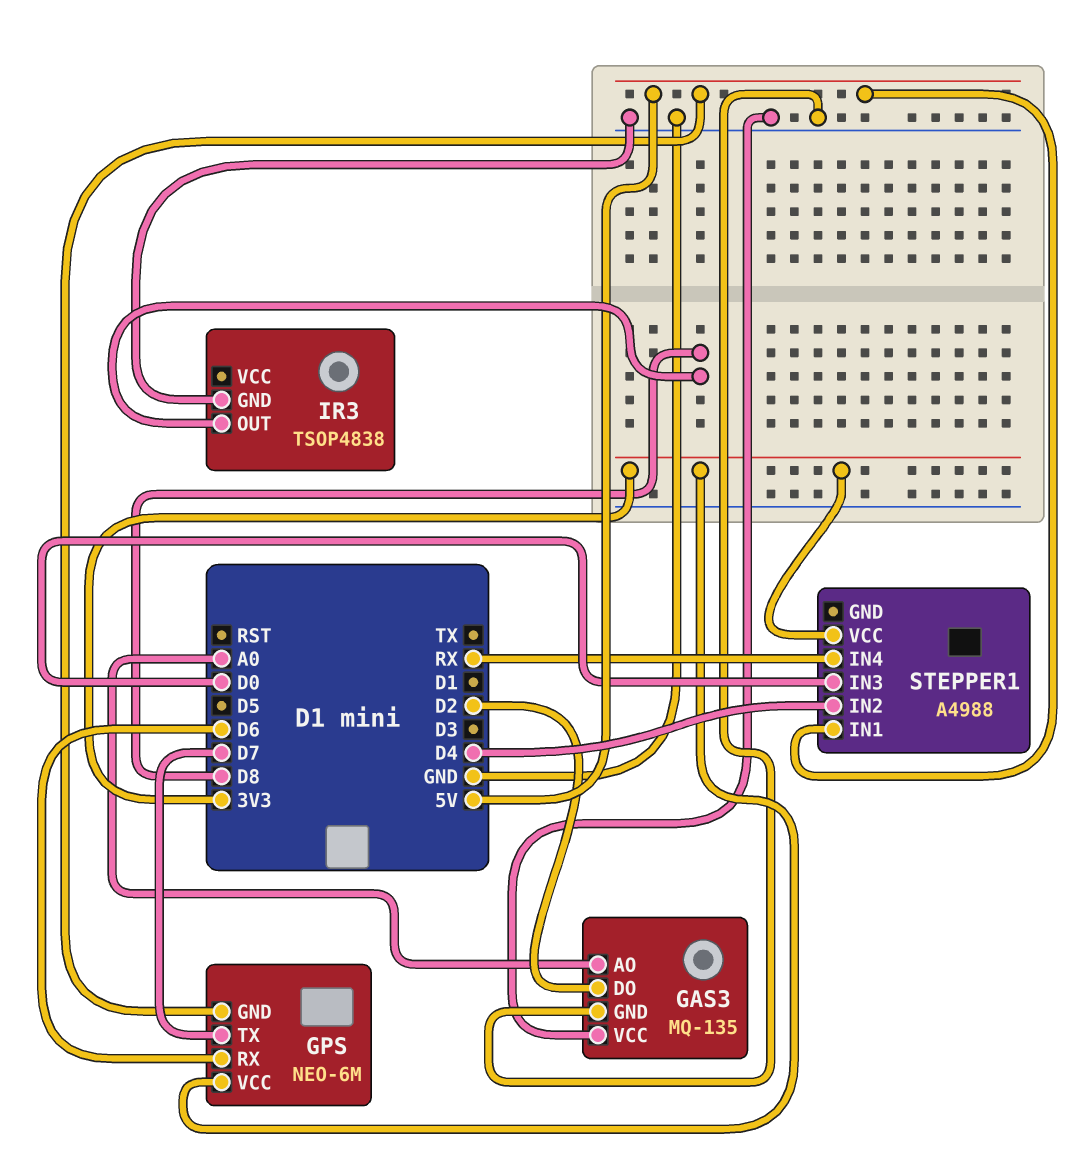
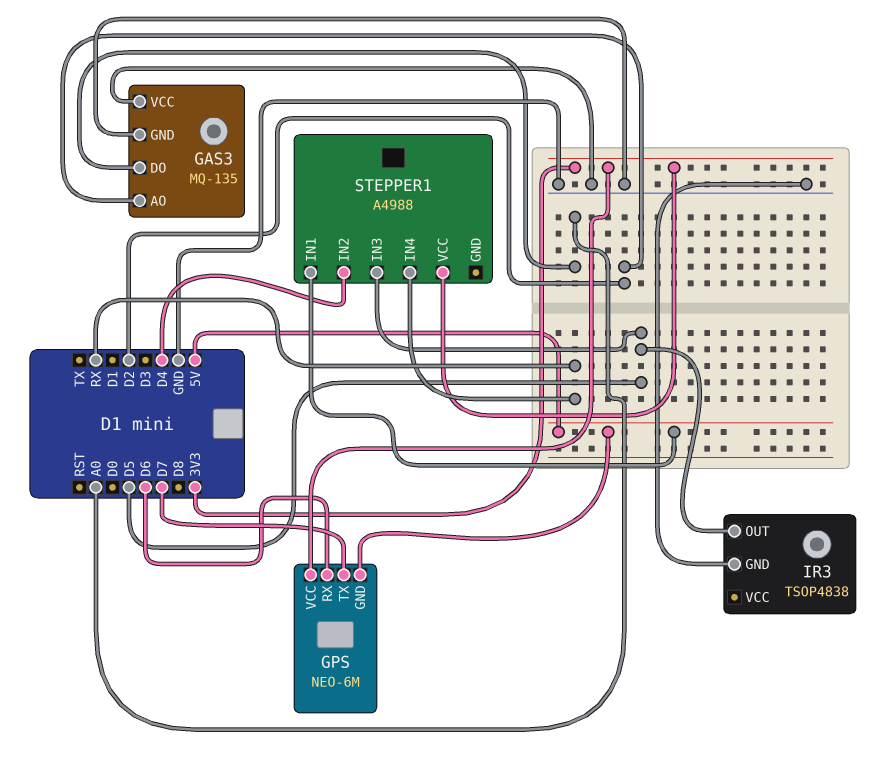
GAS3 pin AO: A0 -> D2
GAS3 pin DO: D2 -> A0
IR3 pin OUT: D8 -> D5
STEPPER1 pin IN3: D0 -> D5

